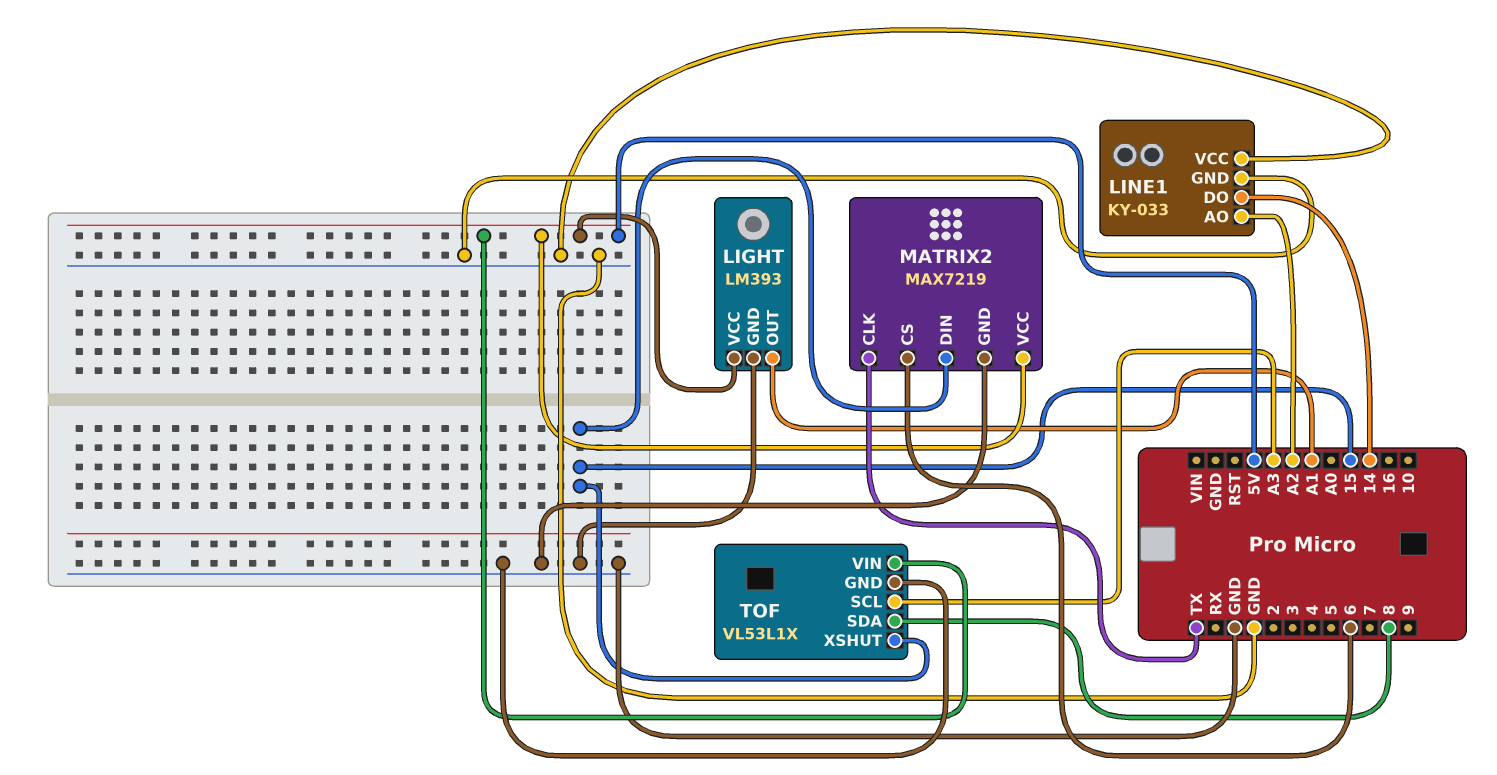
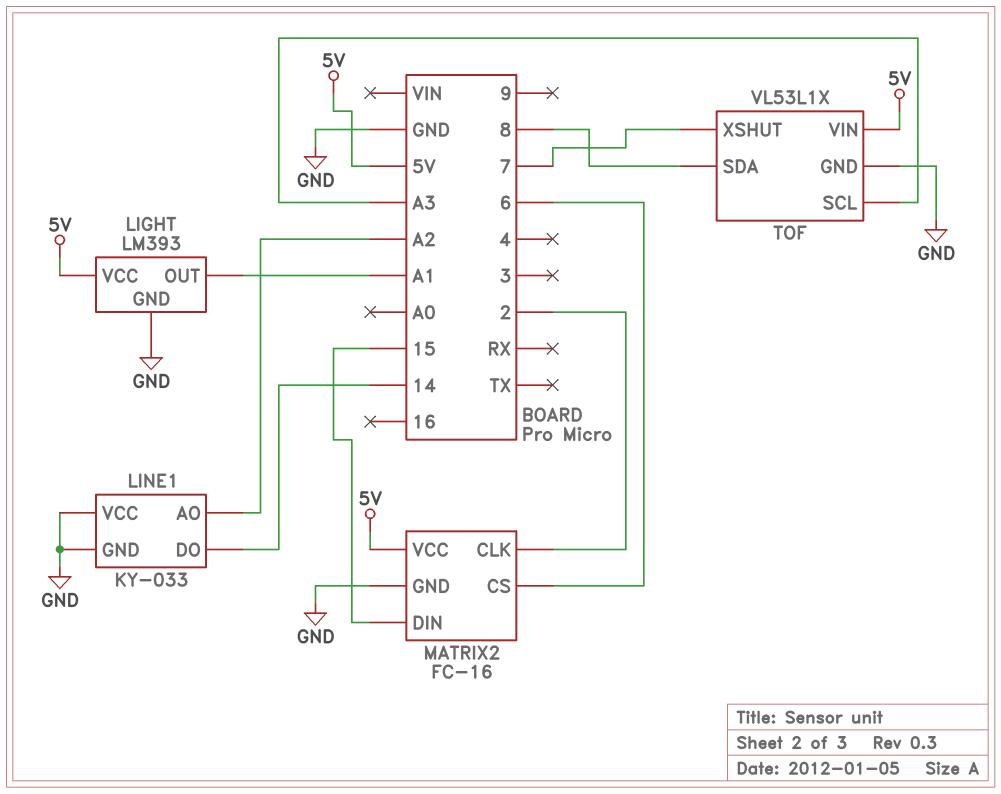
MATRIX2: MAX7219 -> FC-16
MATRIX2 pin CLK: TX -> 2
TOF pin XSHUT: 15 -> 7

